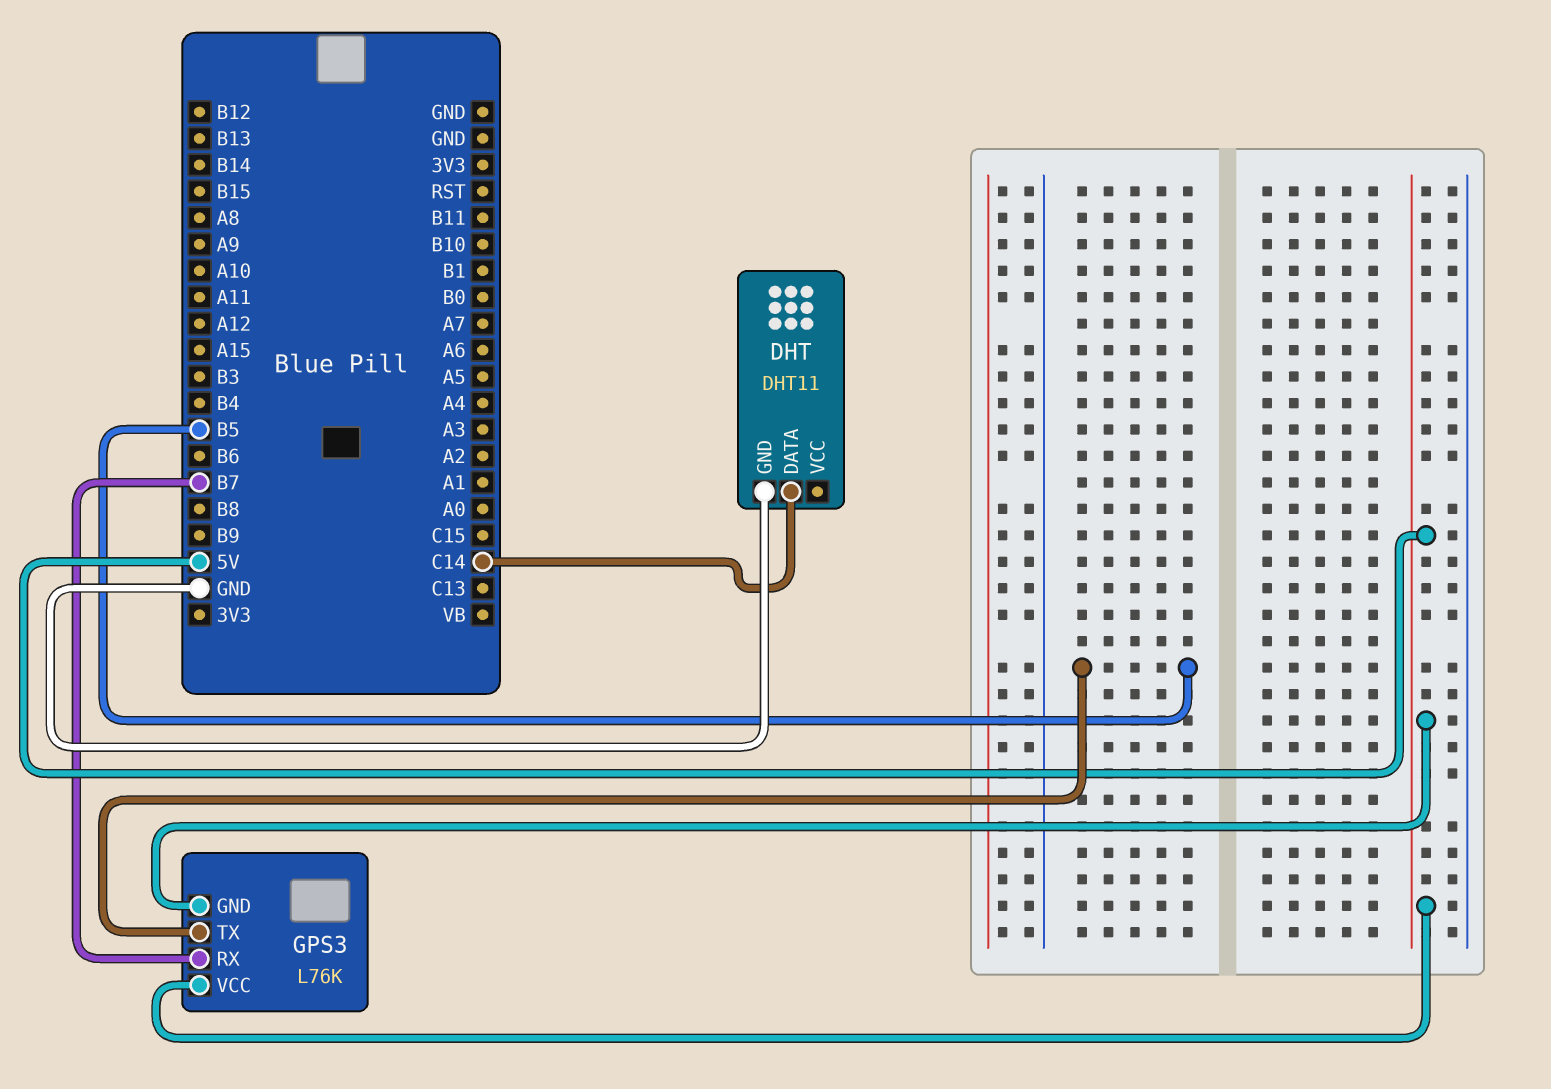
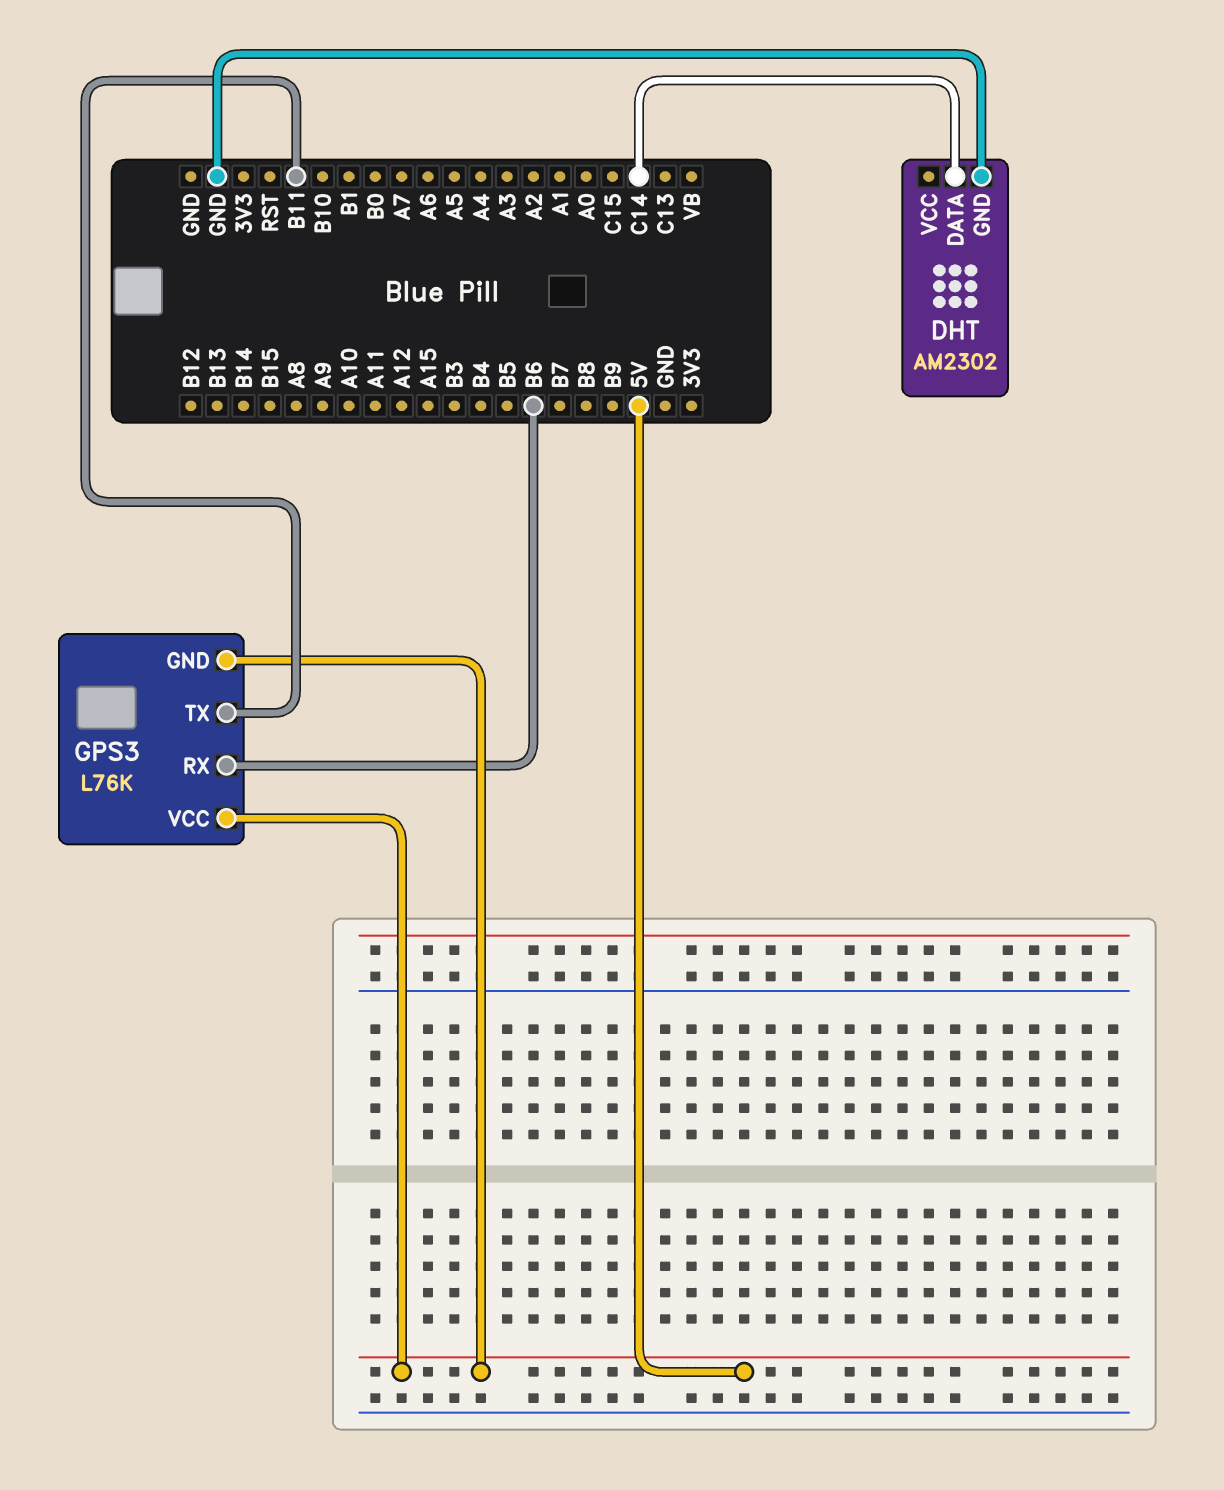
DHT: DHT11 -> AM2302
GPS3 pin RX: B7 -> B6
GPS3 pin TX: B5 -> B11

